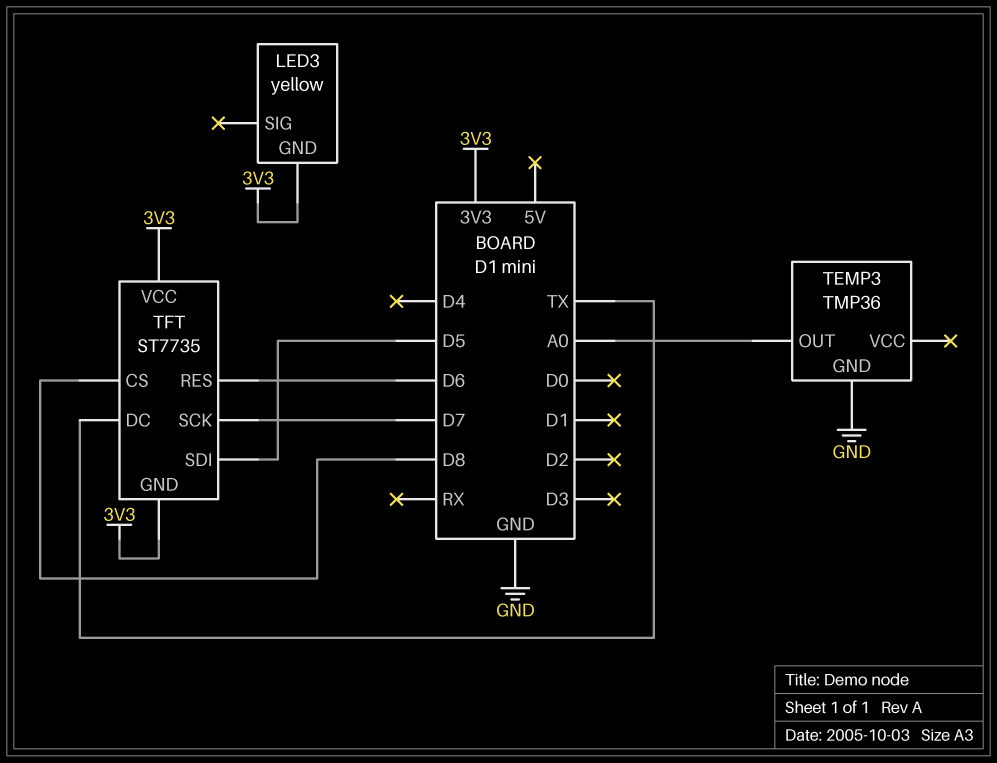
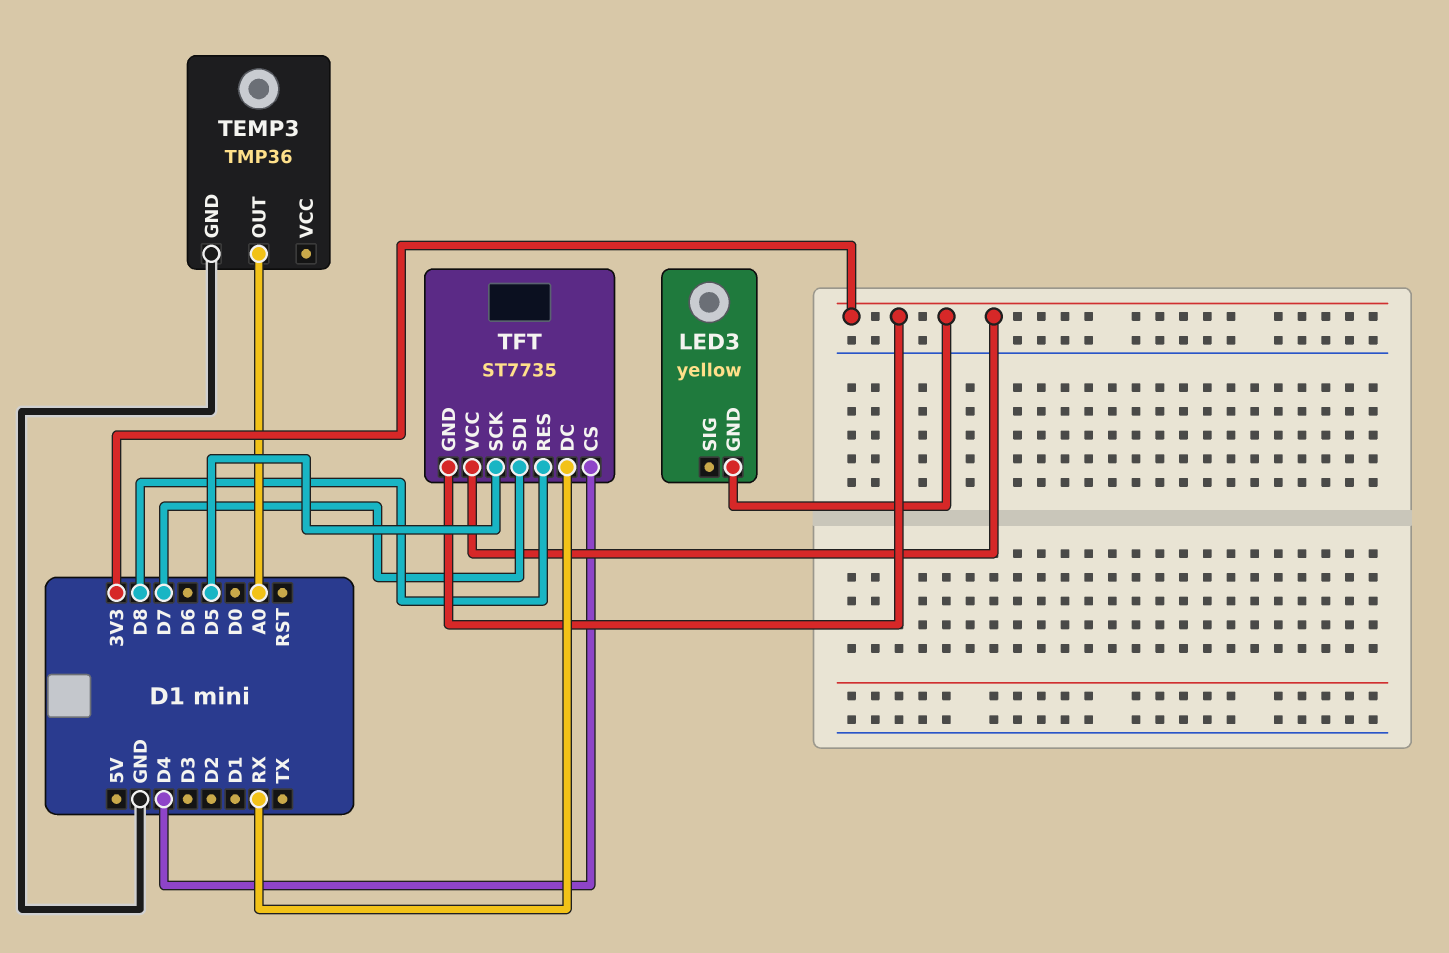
TFT pin CS: D8 -> D4
TFT pin DC: TX -> RX
TFT pin RES: D6 -> D8
TFT pin SCK: D7 -> D5
TFT pin SDI: D5 -> D7

